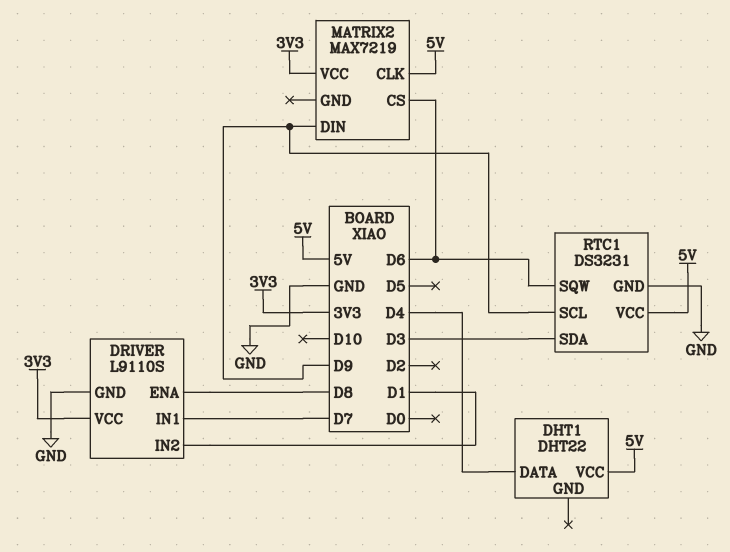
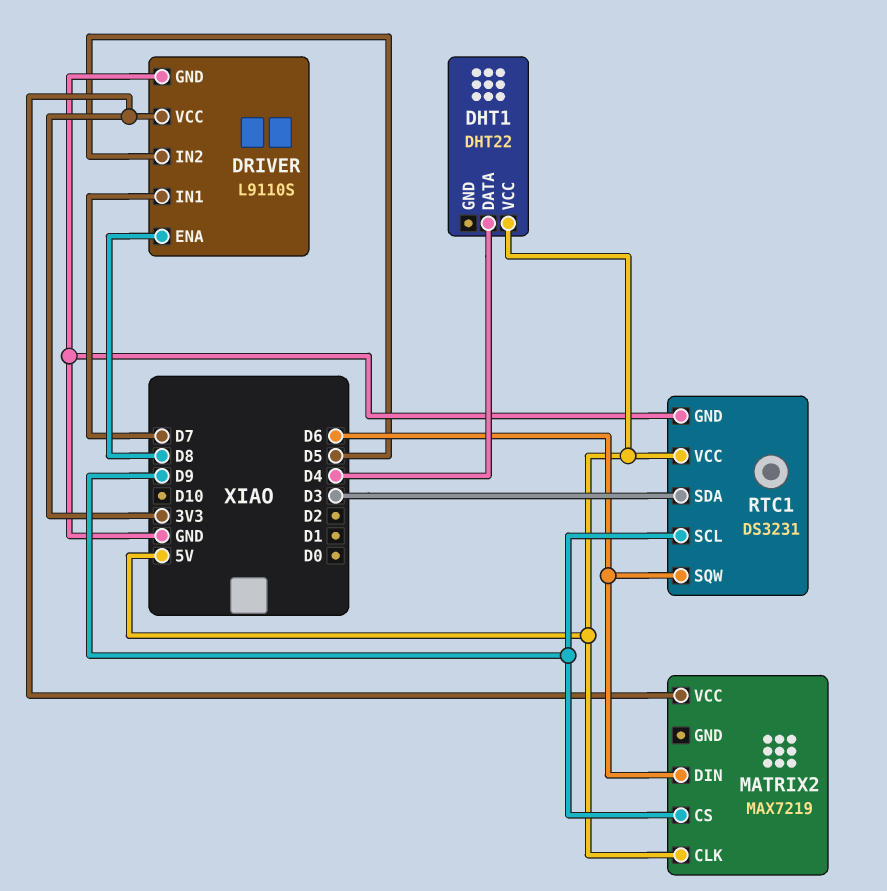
DRIVER pin IN2: D1 -> D5
MATRIX2 pin CS: D6 -> D9
MATRIX2 pin DIN: D9 -> D6

